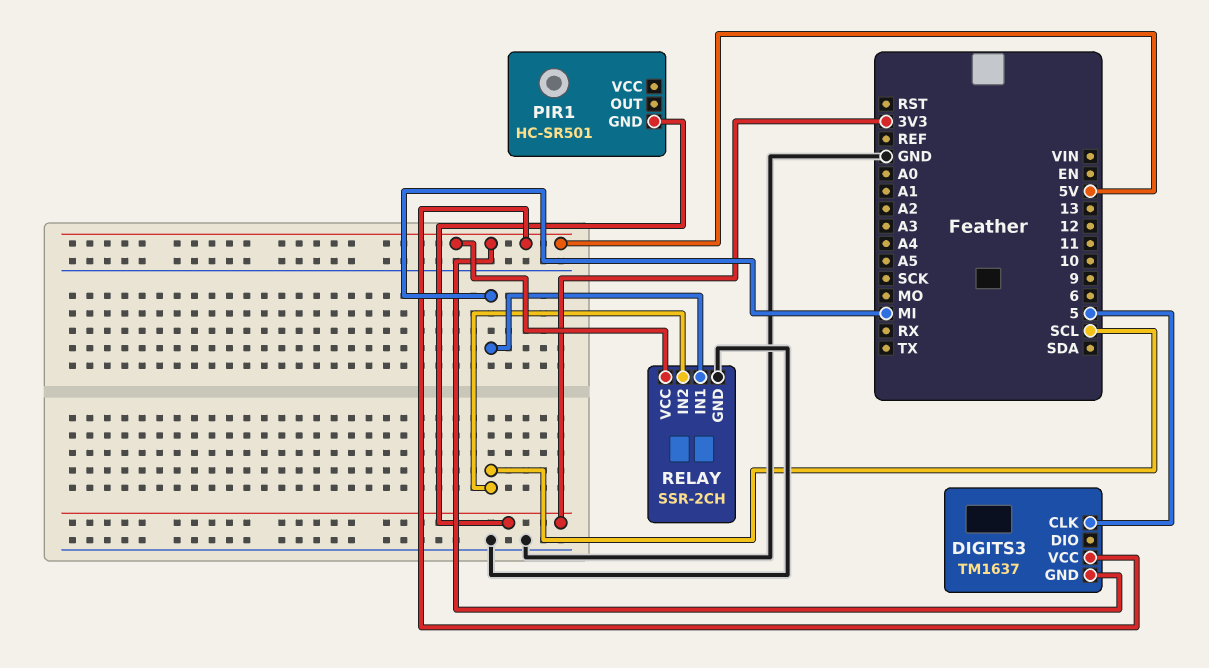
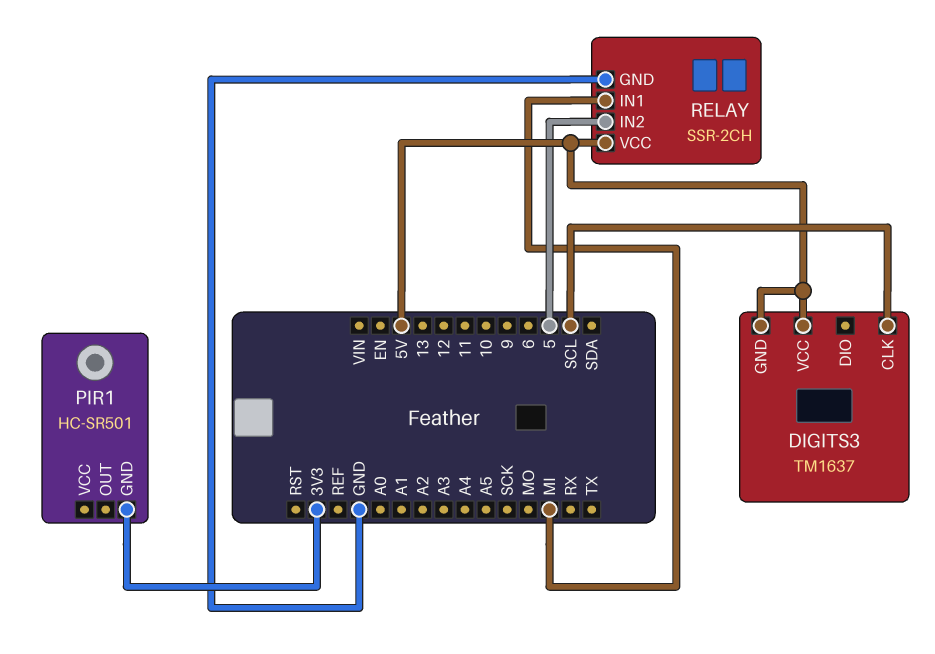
DIGITS3 pin CLK: 5 -> SCL
RELAY pin IN2: SCL -> 5

